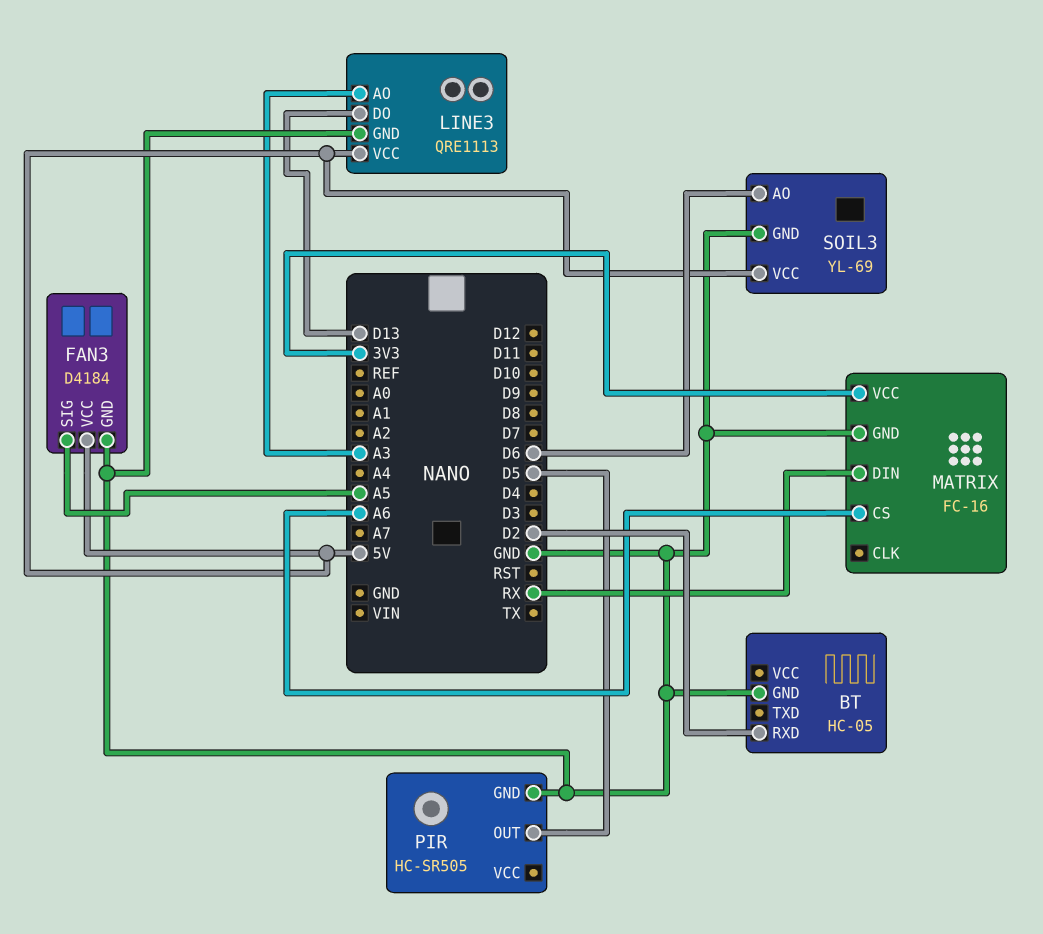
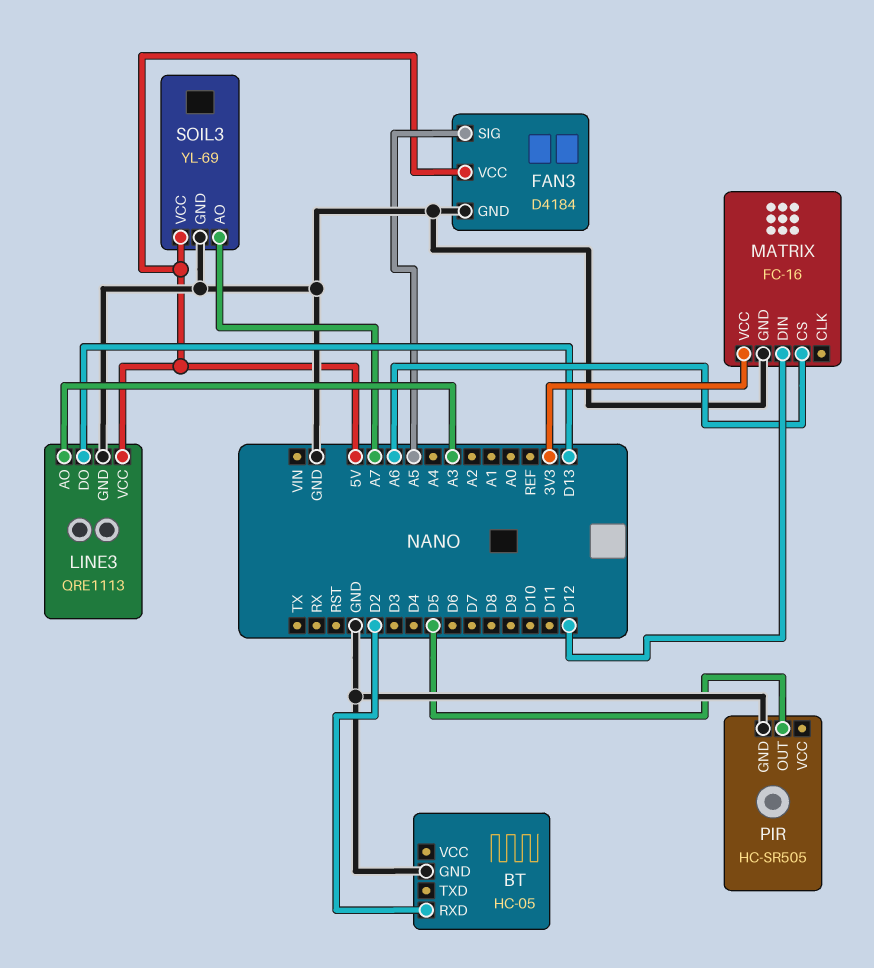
MATRIX pin DIN: RX -> D12
SOIL3 pin AO: D6 -> A7

